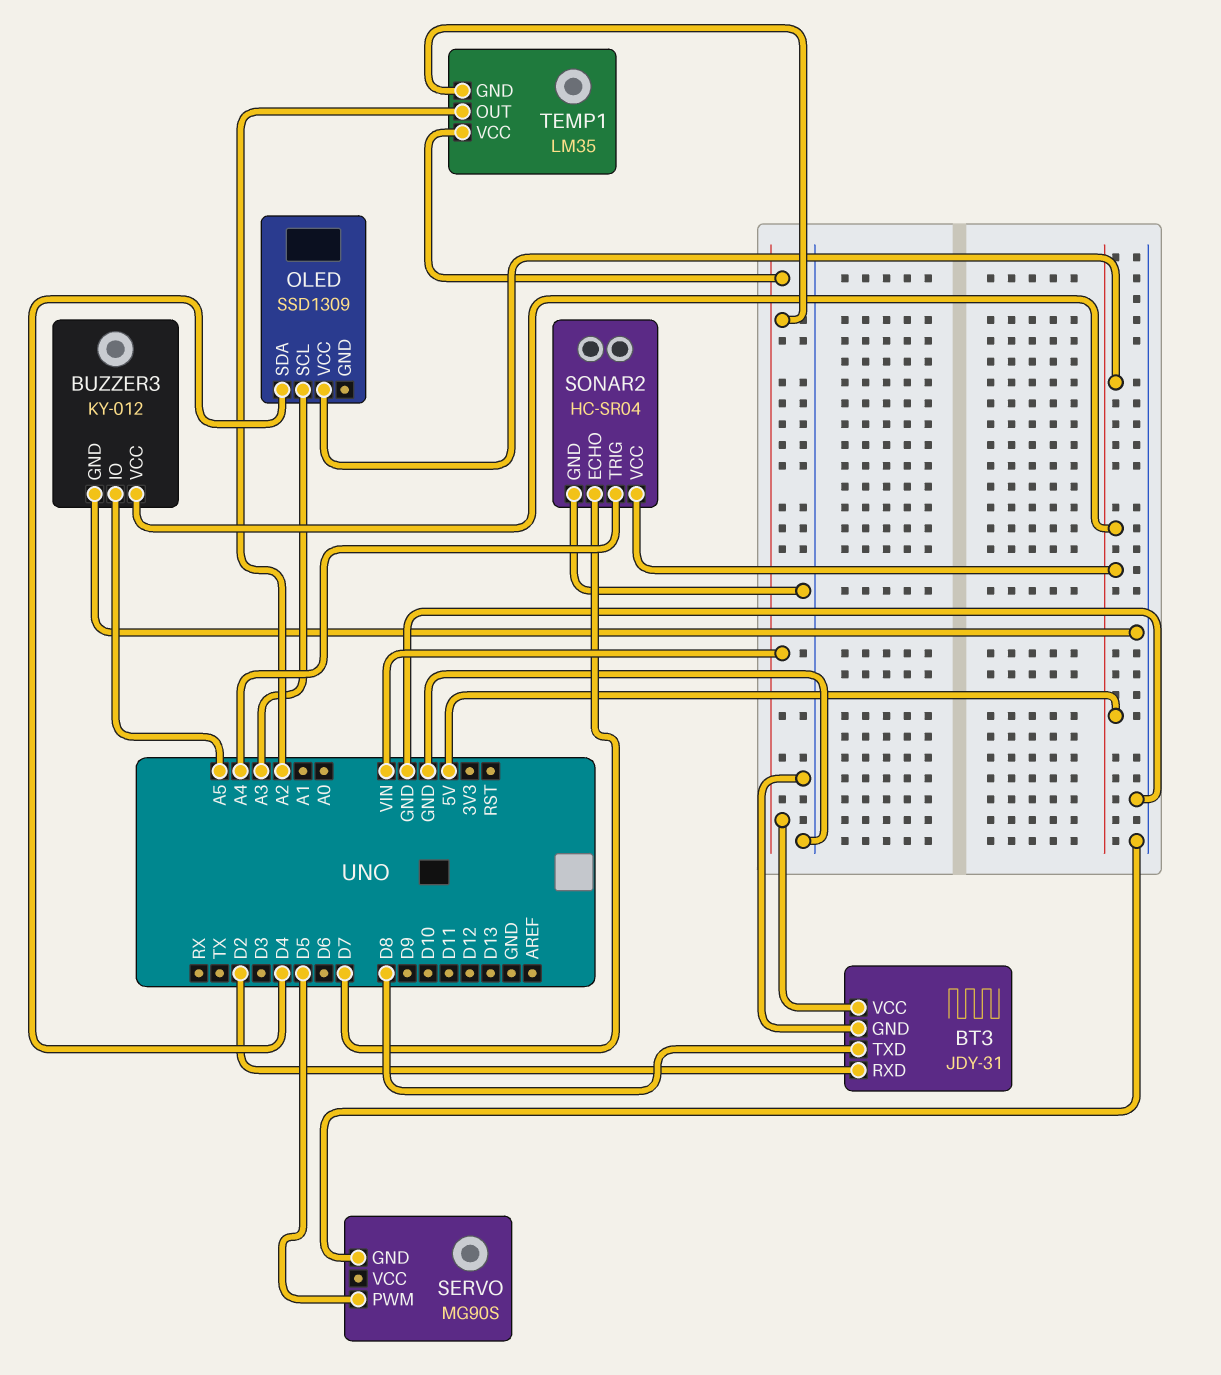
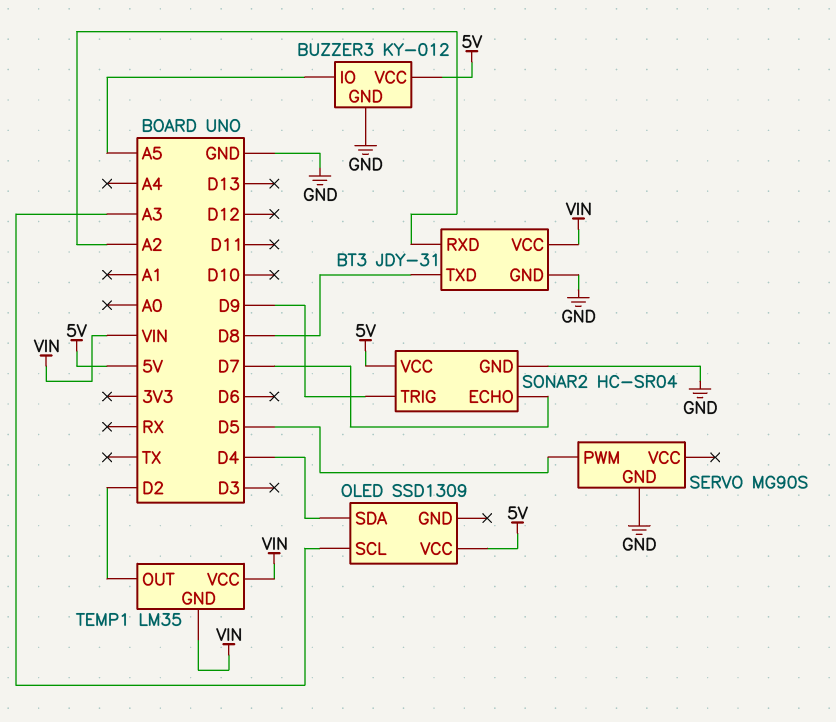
BT3 pin RXD: D2 -> A2
SONAR2 pin TRIG: A4 -> D9
TEMP1 pin OUT: A2 -> D2

